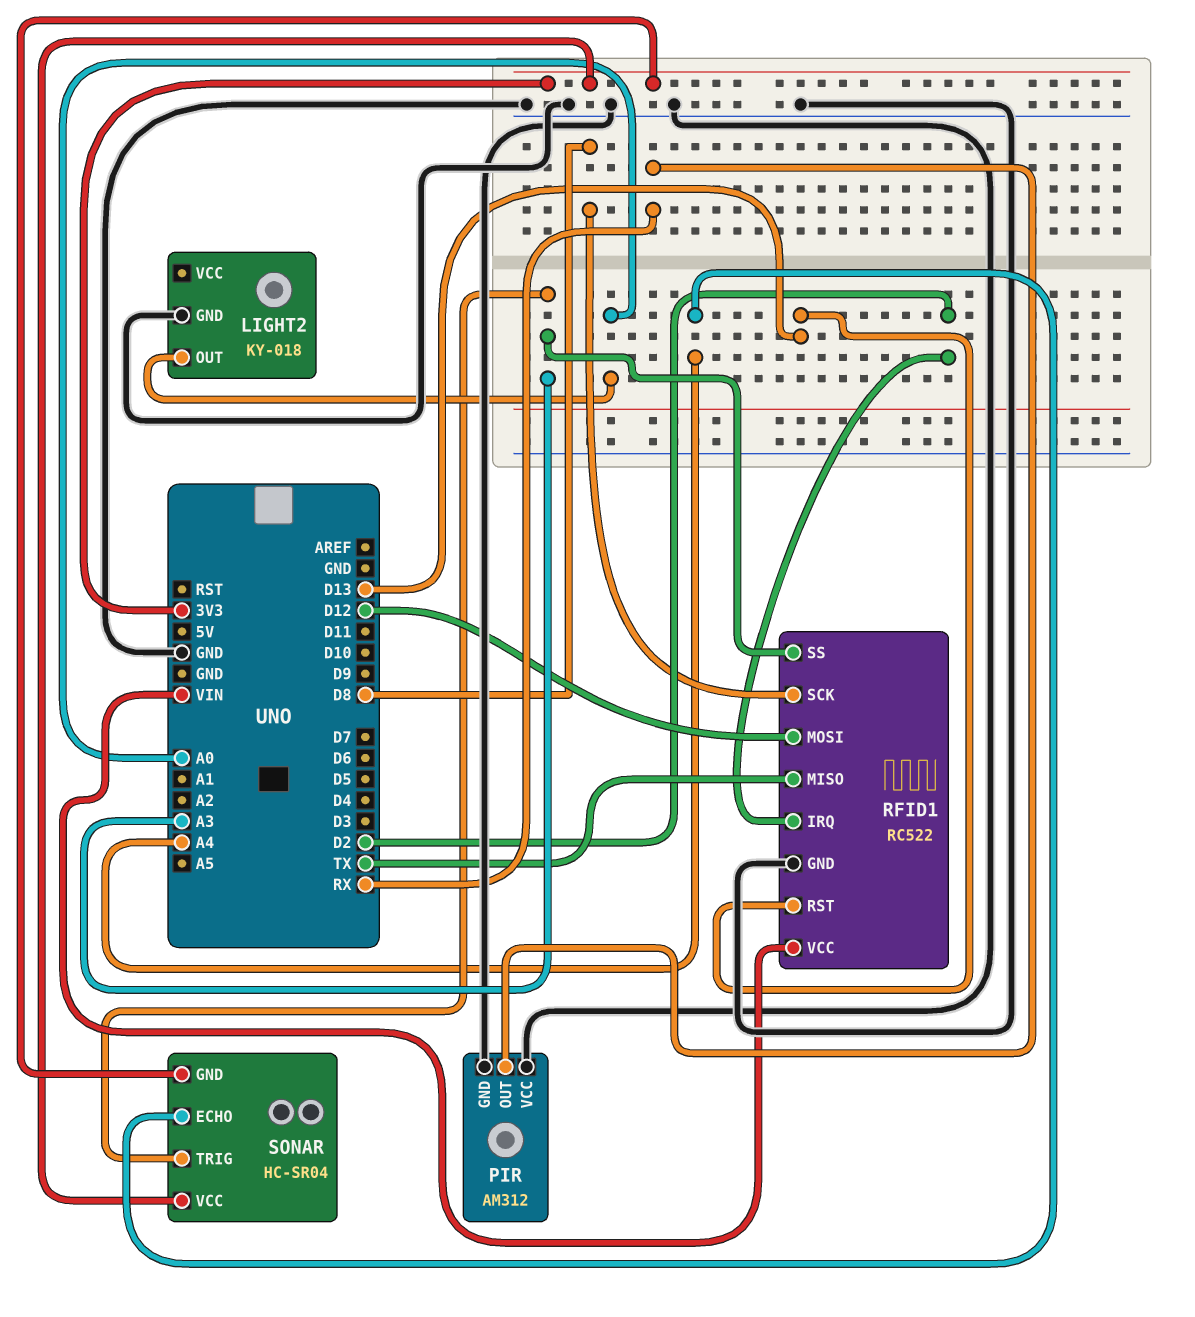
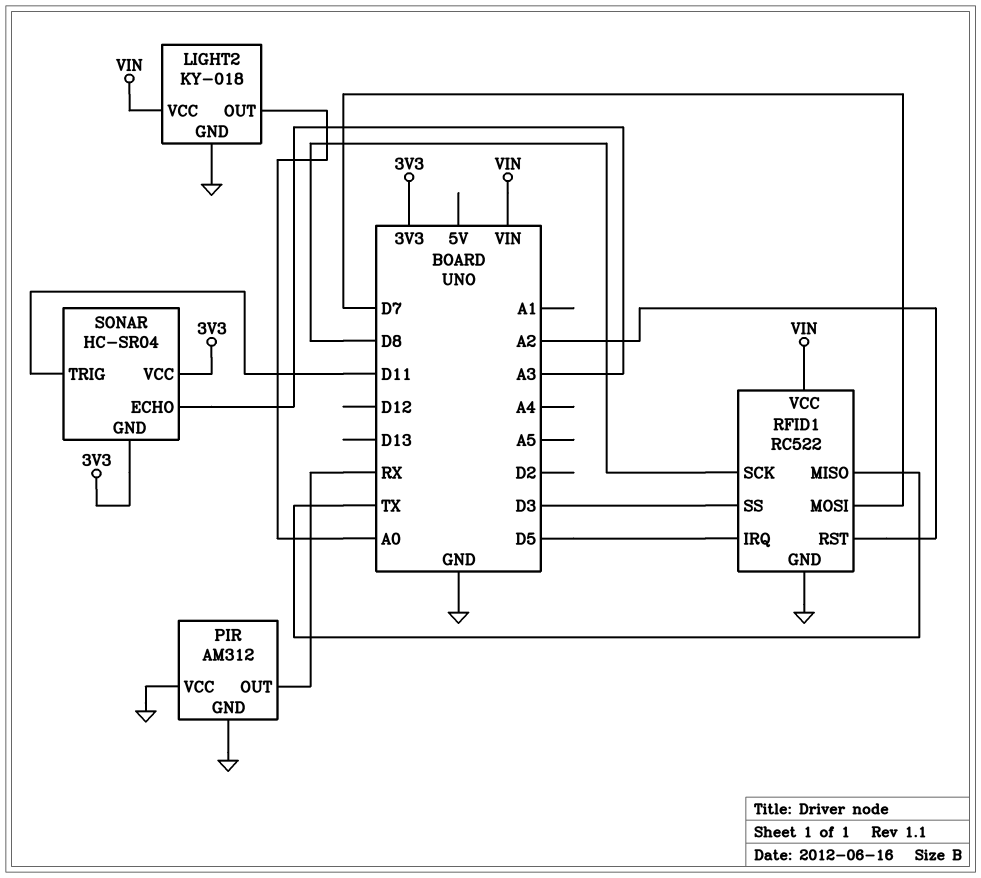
LIGHT2 pin VCC: none -> VIN
RFID1 pin IRQ: D2 -> D5
RFID1 pin MOSI: D12 -> D7
RFID1 pin RST: D13 -> A2
RFID1 pin SS: A3 -> D3
SONAR pin ECHO: A4 -> A3
SONAR pin TRIG: A3 -> D11

